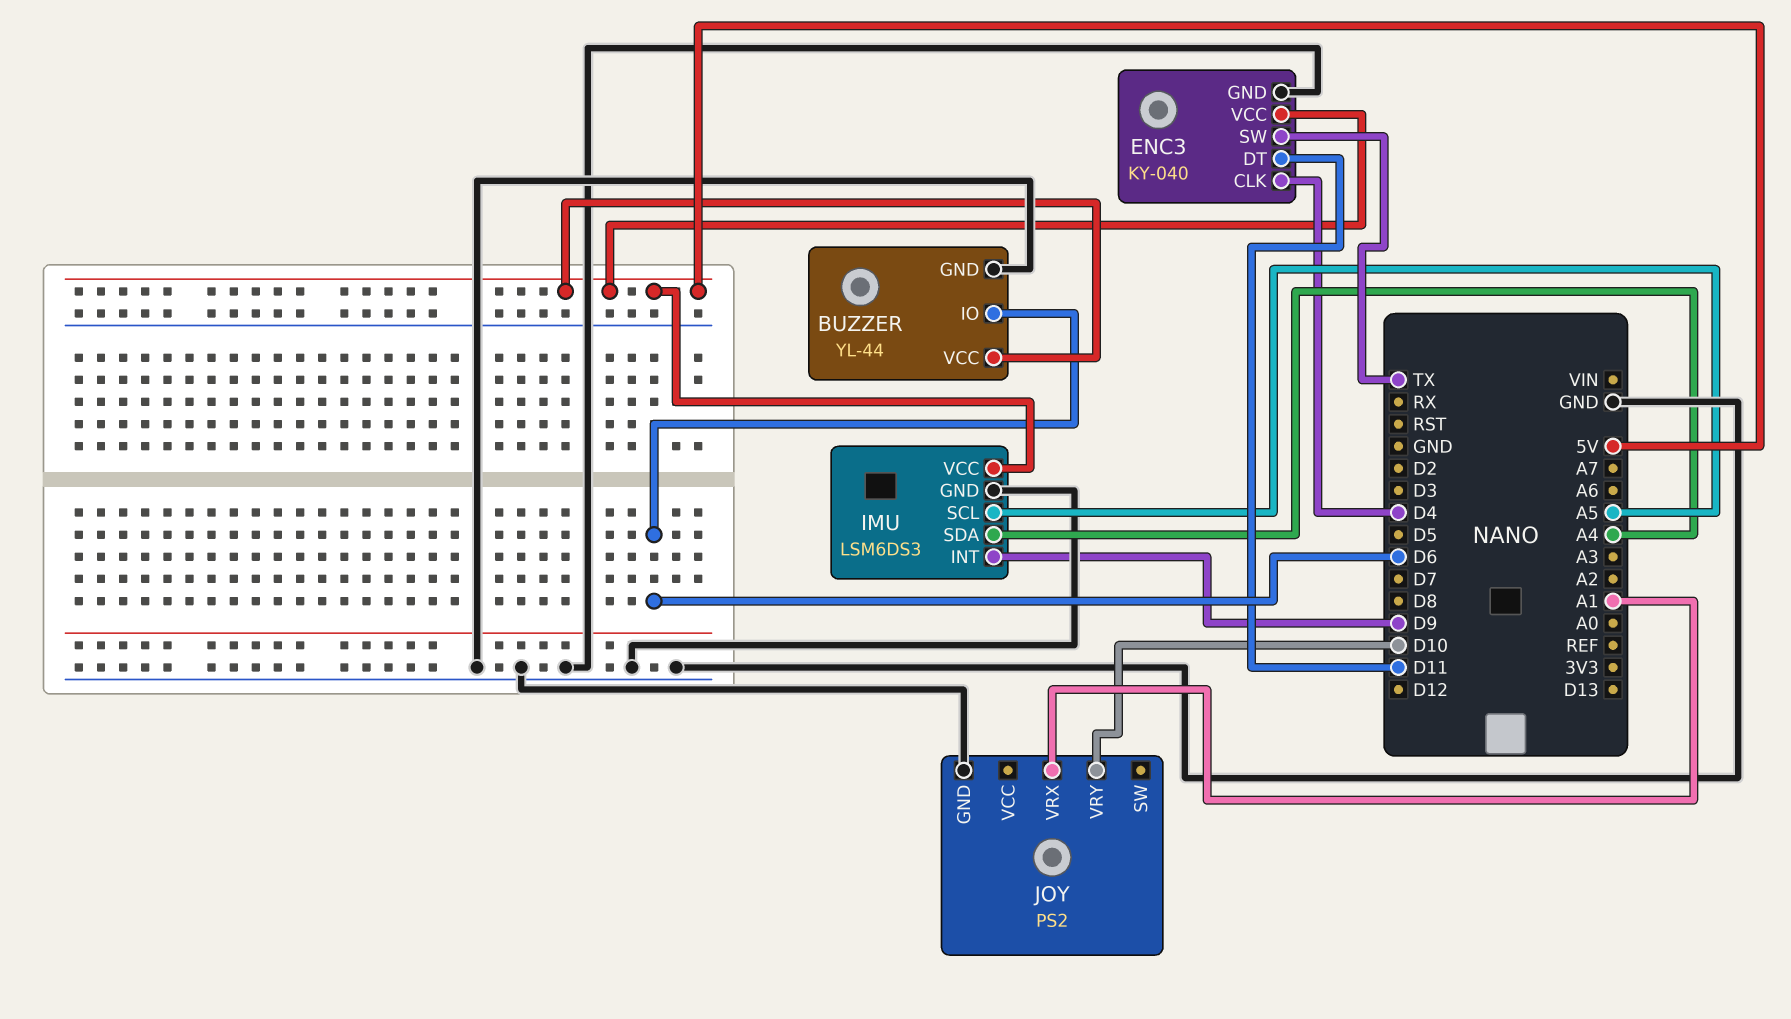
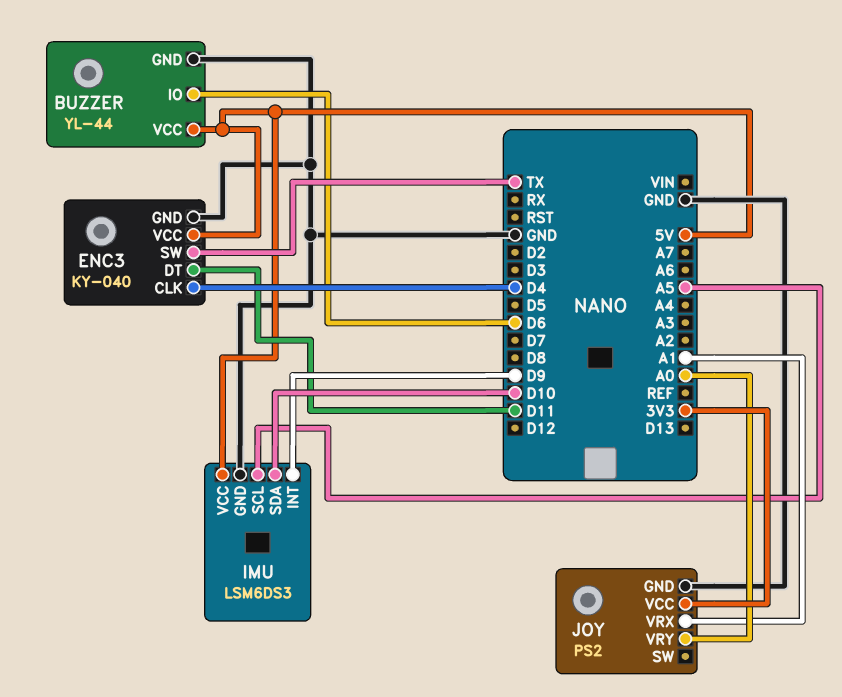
IMU pin SDA: A4 -> D10
JOY pin VCC: none -> 3V3
JOY pin VRY: D10 -> A0

